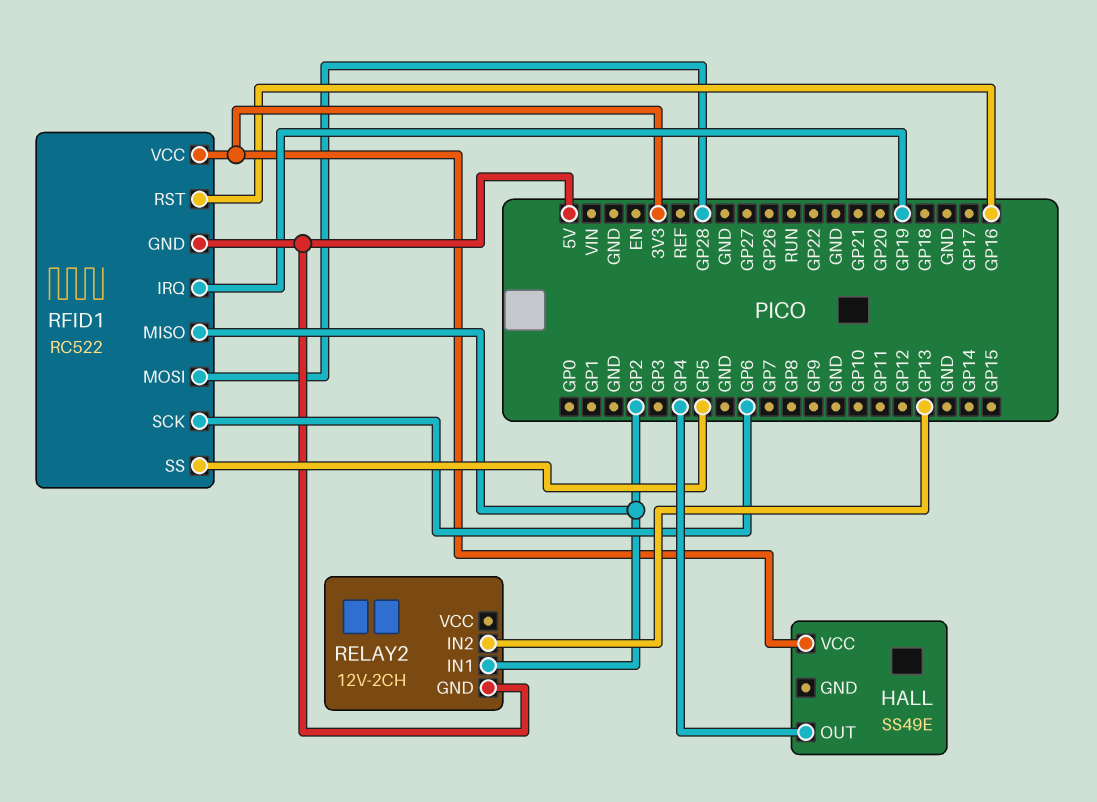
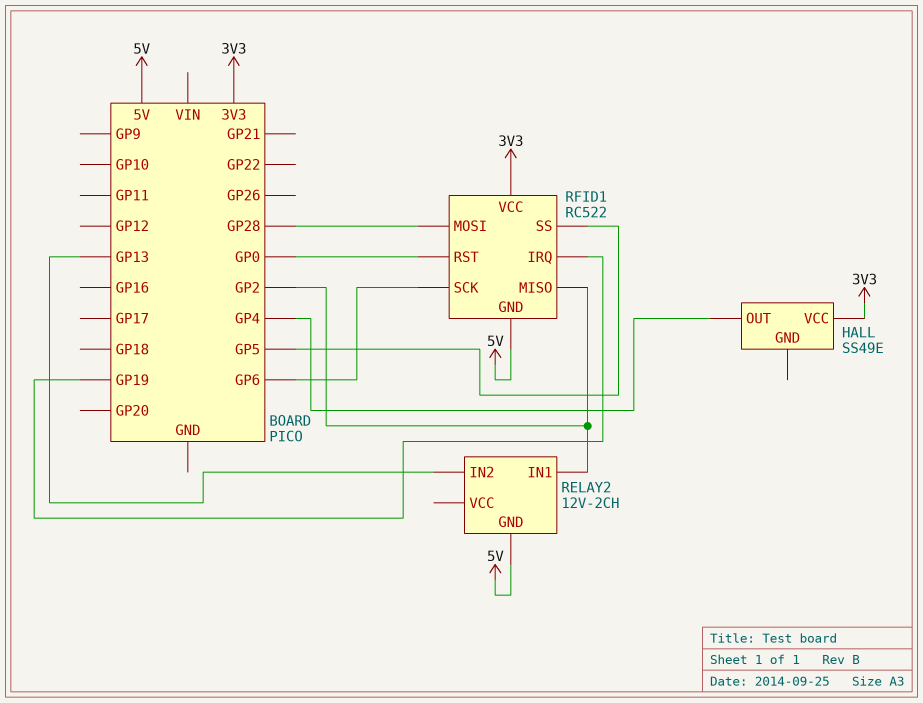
RFID1 pin RST: GP16 -> GP0

